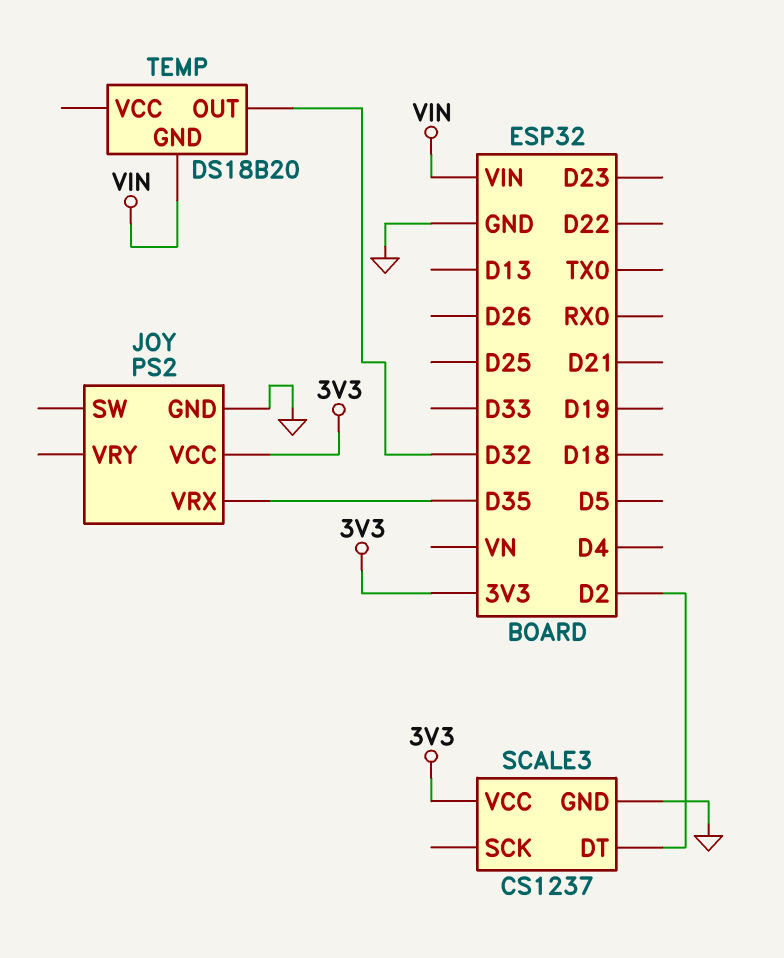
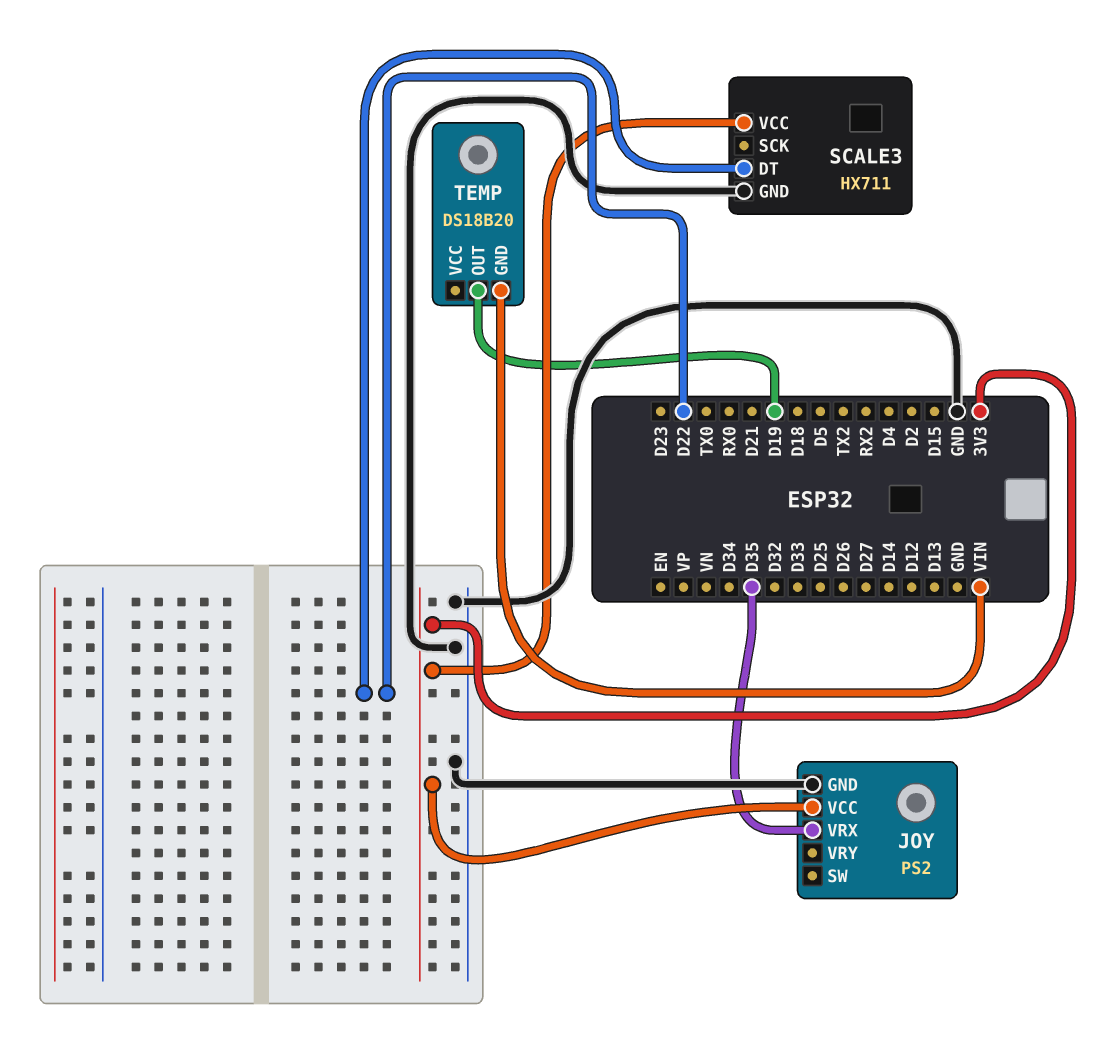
SCALE3: CS1237 -> HX711
SCALE3 pin DT: D2 -> D22
TEMP pin OUT: D32 -> D19

